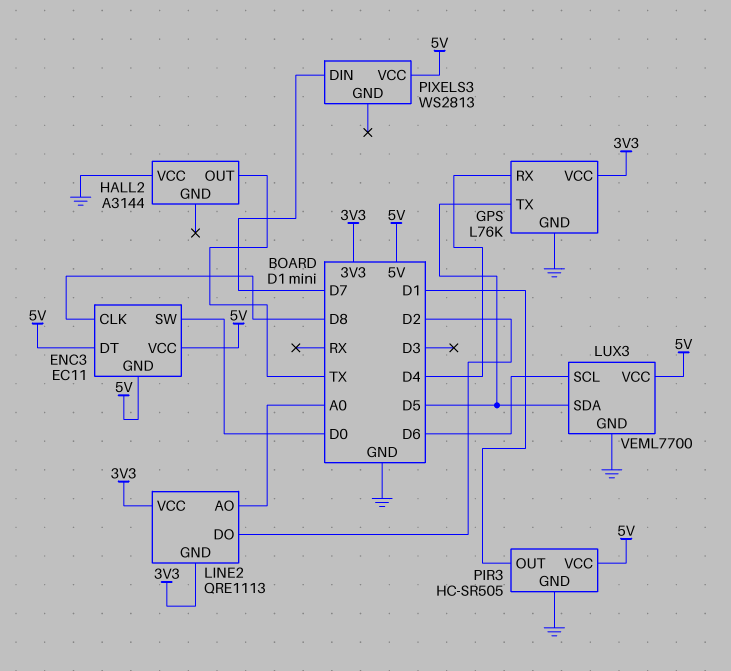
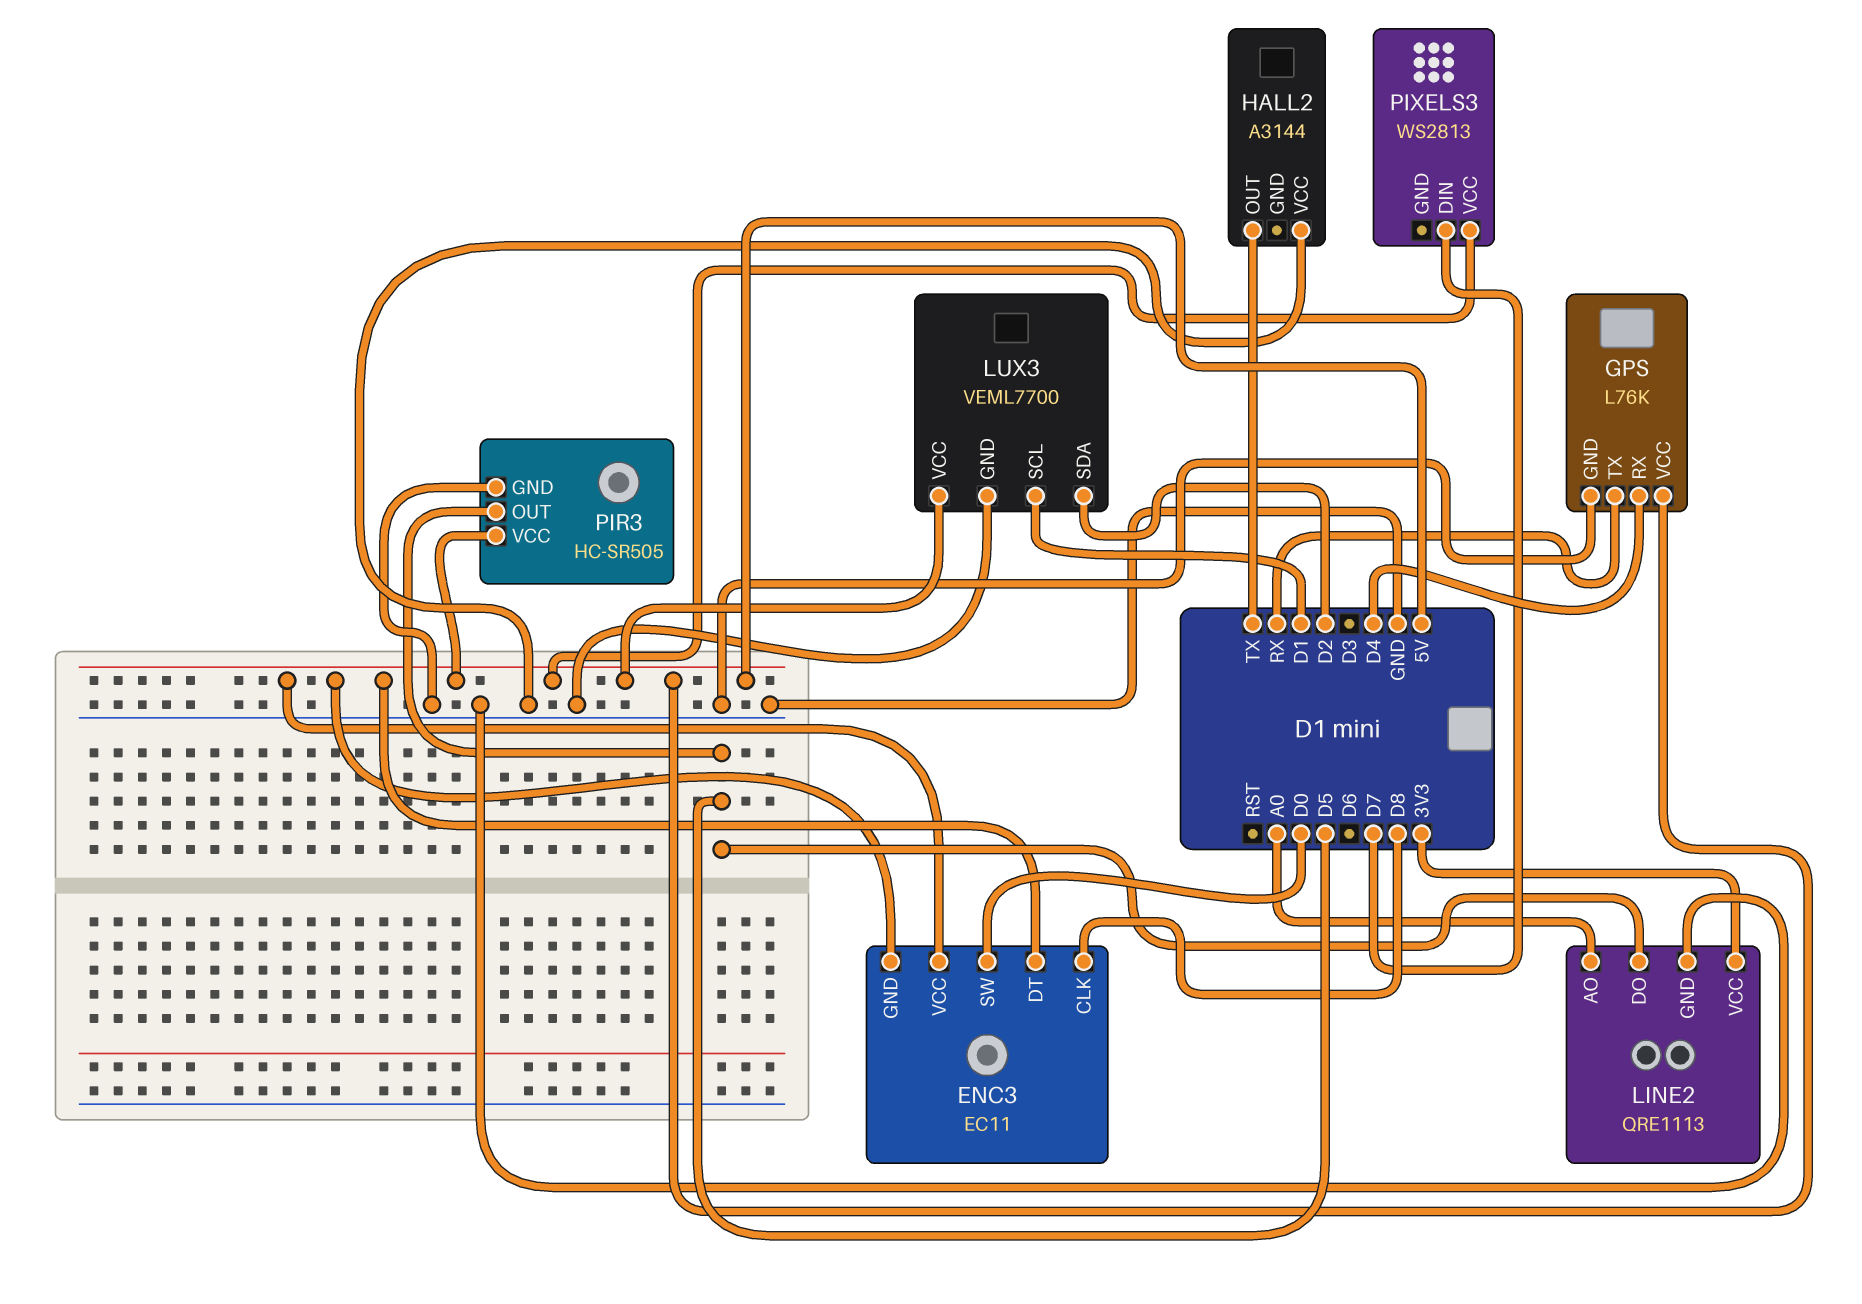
GPS pin TX: D5 -> RX
GPS pin VCC: 3V3 -> 5V
LINE2 pin DO: D2 -> D5
LINE2 pin GND: 3V3 -> GND
LUX3 pin SCL: D6 -> D1
LUX3 pin SDA: D5 -> D2
PIR3 pin OUT: D1 -> D5

